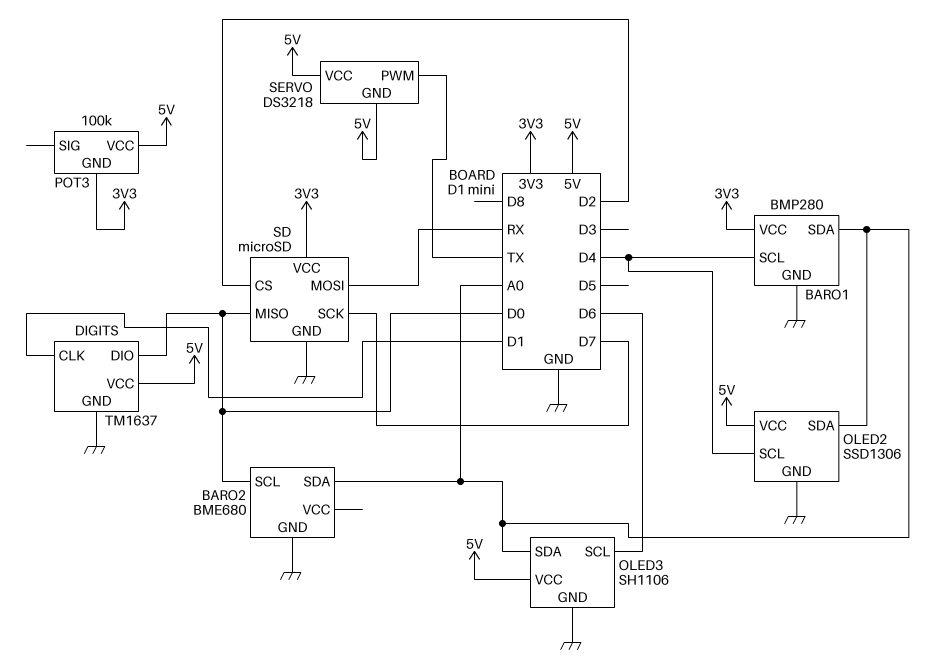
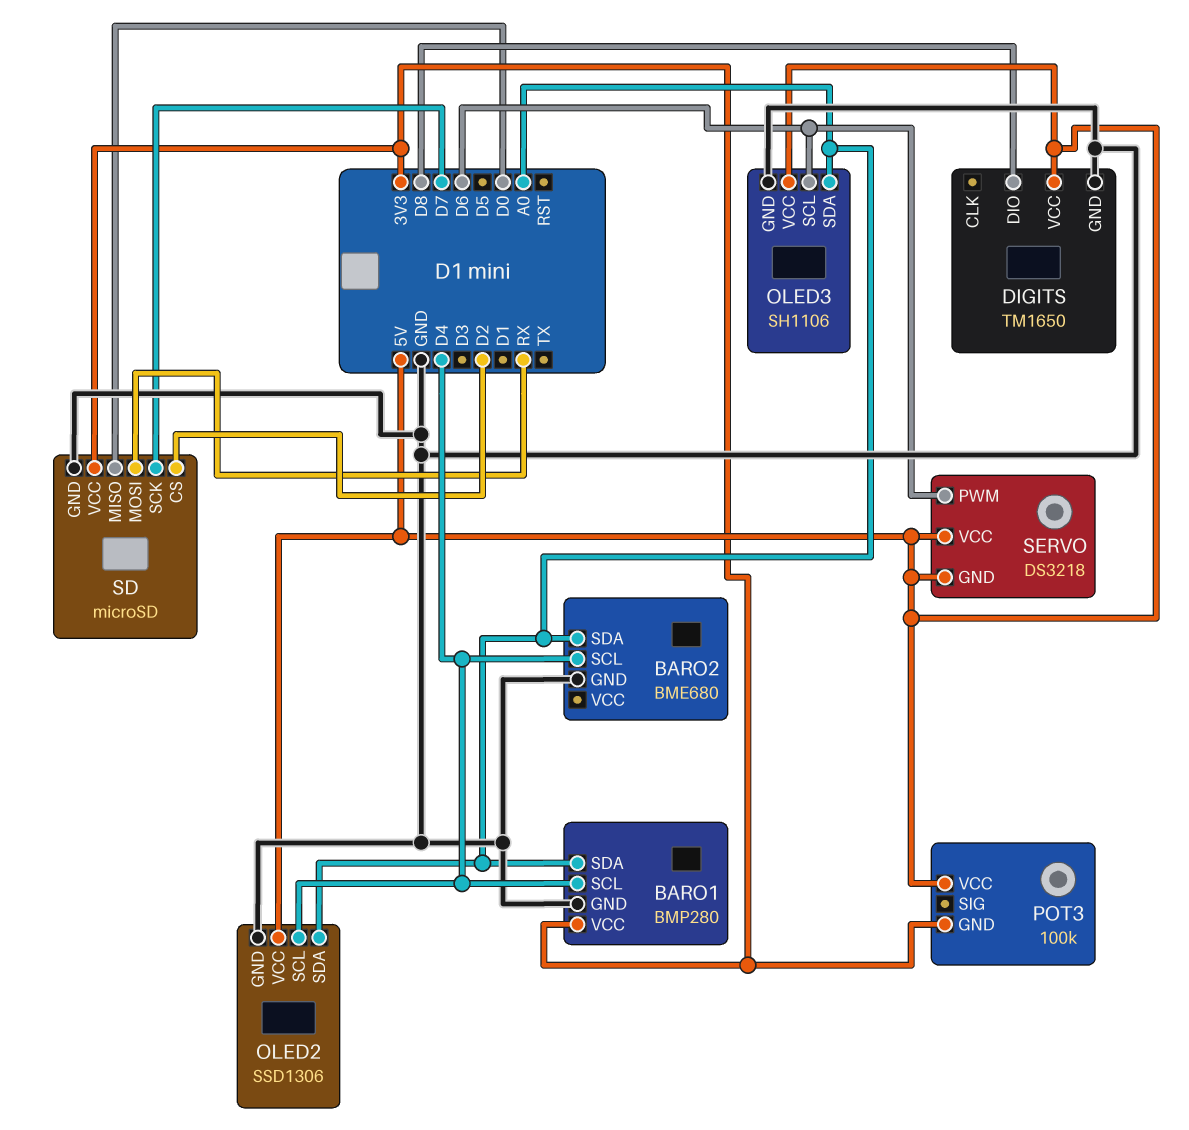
BARO2 pin SCL: D0 -> D4
DIGITS: TM1637 -> TM1650
DIGITS pin CLK: D1 -> none
DIGITS pin DIO: D0 -> D8
SERVO pin PWM: TX -> D6

